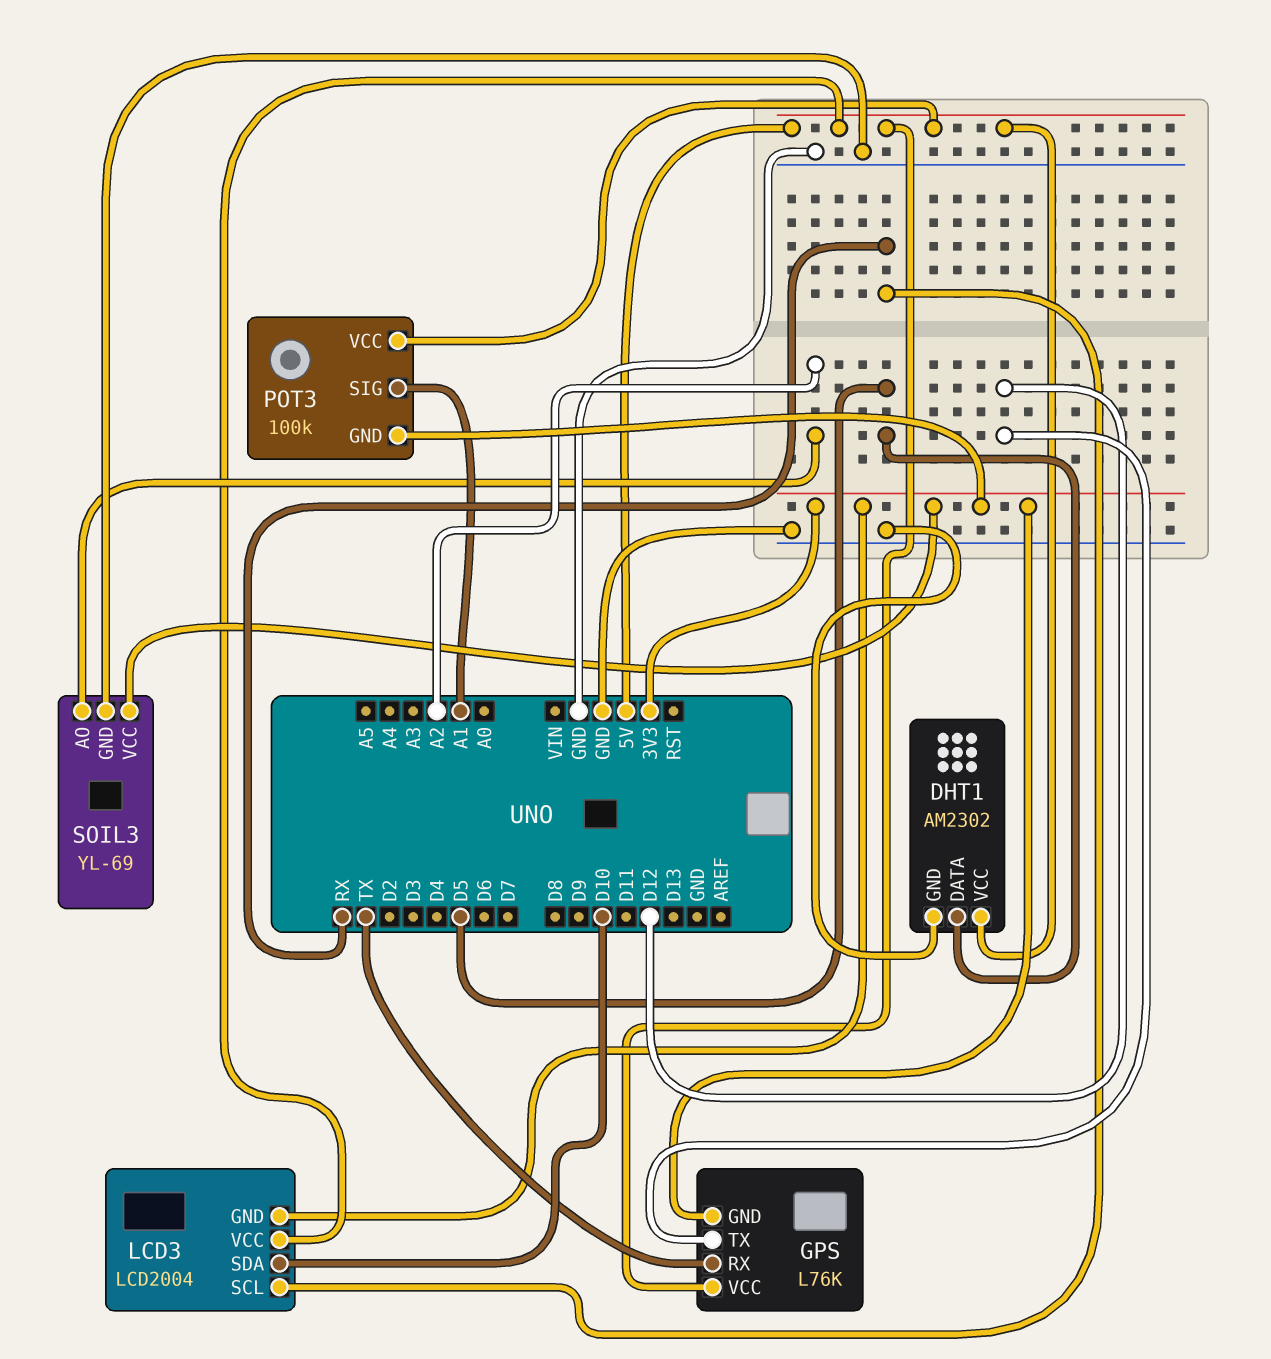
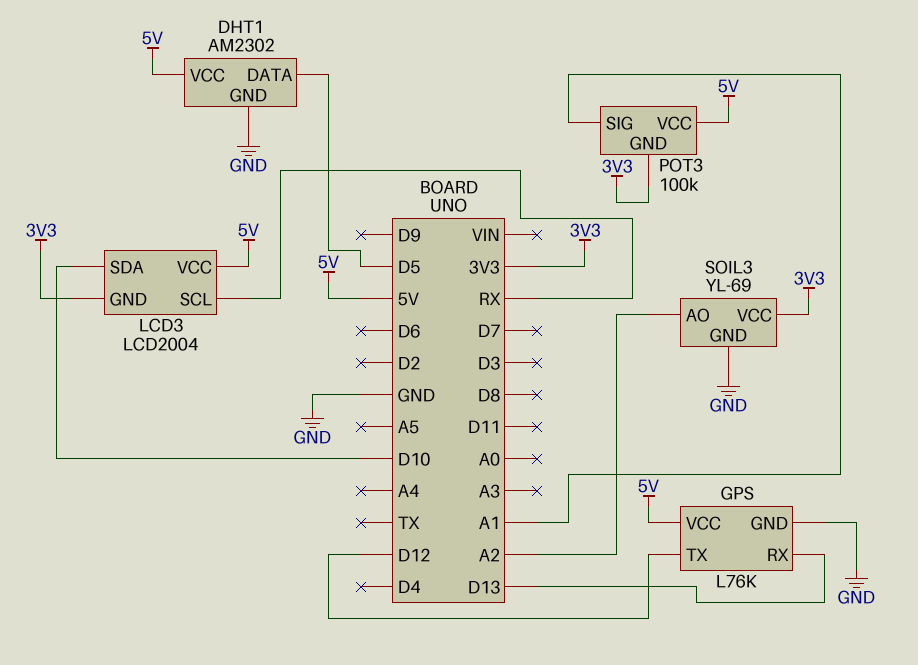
GPS pin GND: 3V3 -> GND
GPS pin RX: TX -> D13

